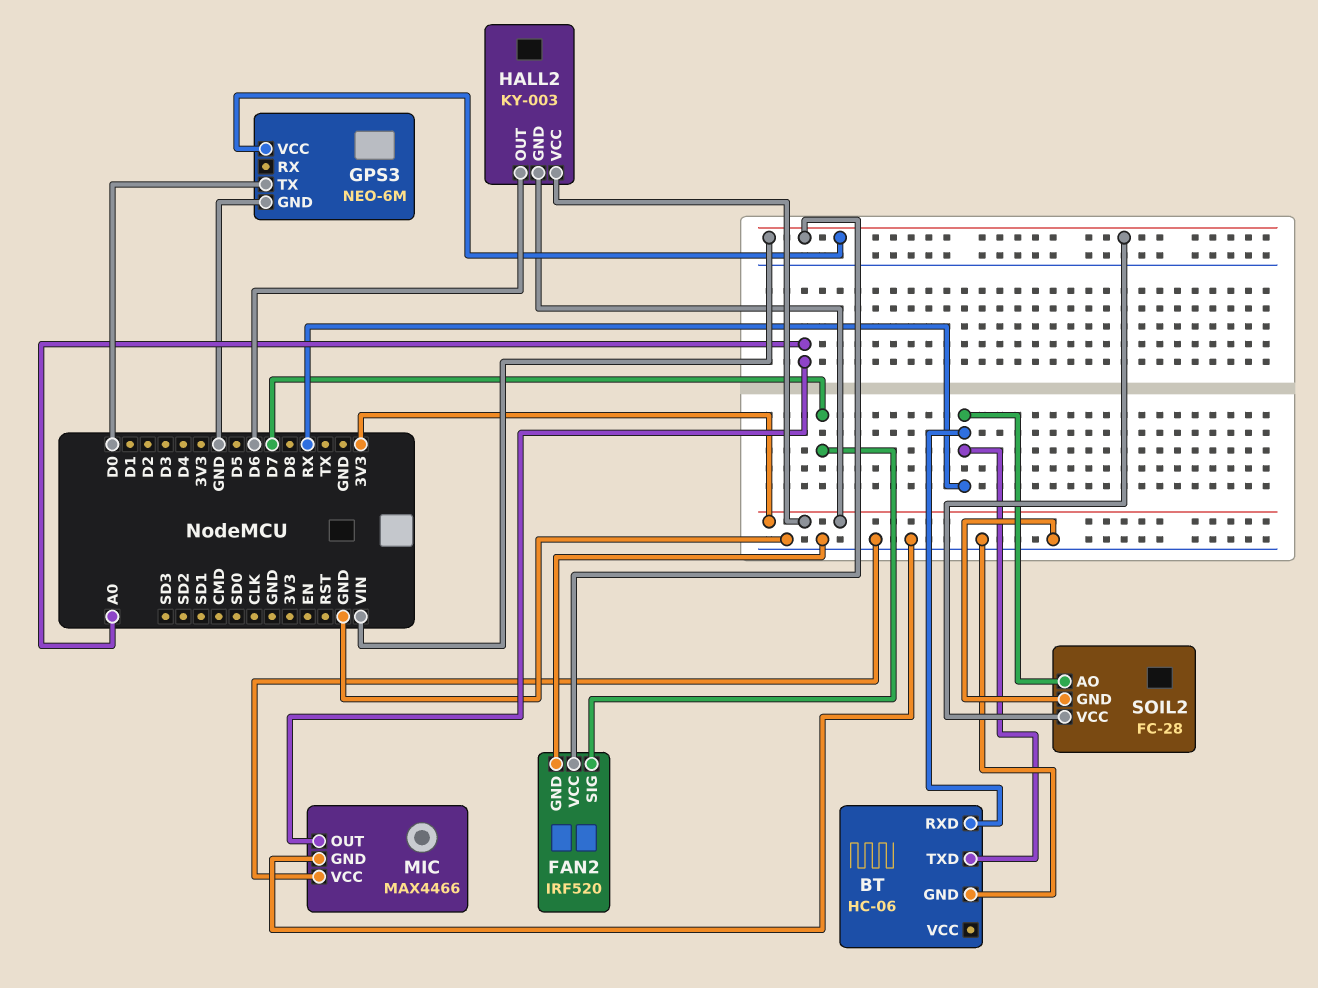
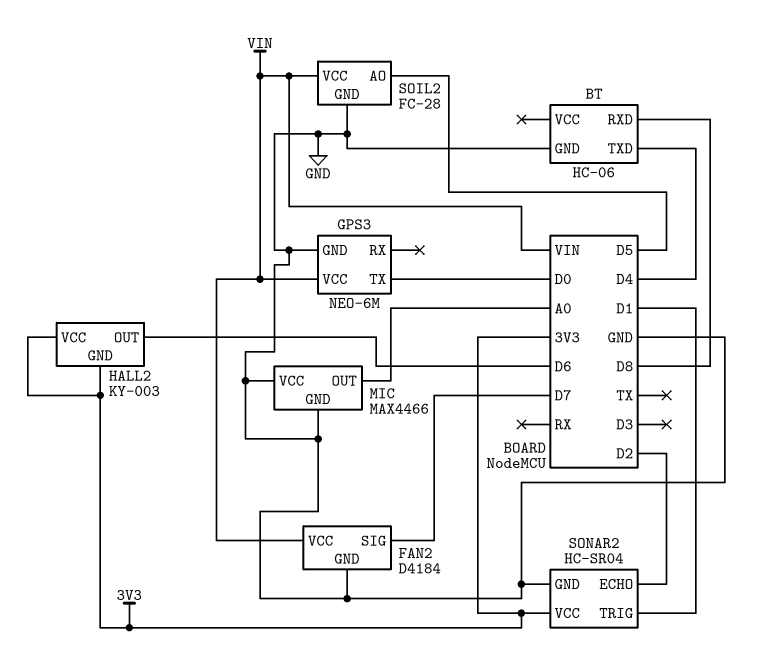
BT pin RXD: RX -> D8
BT pin TXD: RX -> D4
FAN2: IRF520 -> D4184
SOIL2 pin AO: RX -> D5
SONAR2: none -> HC-SR04
SONAR2 pin ECHO: none -> D2
SONAR2 pin GND: none -> GND
SONAR2 pin TRIG: none -> D1
SONAR2 pin VCC: none -> 3V3

